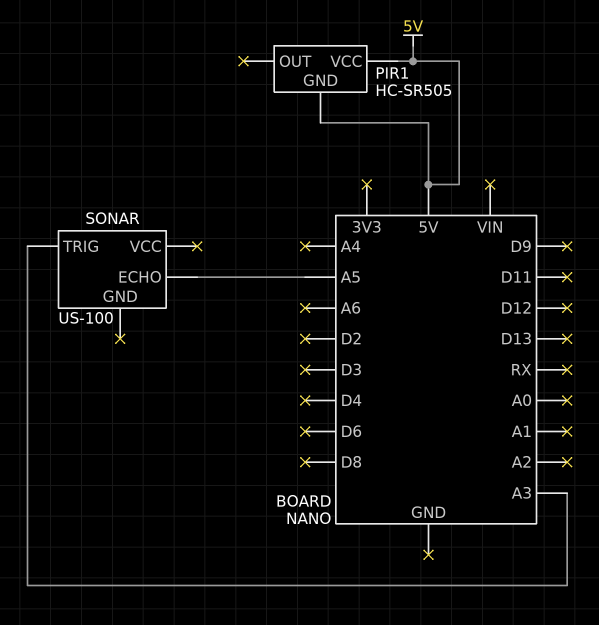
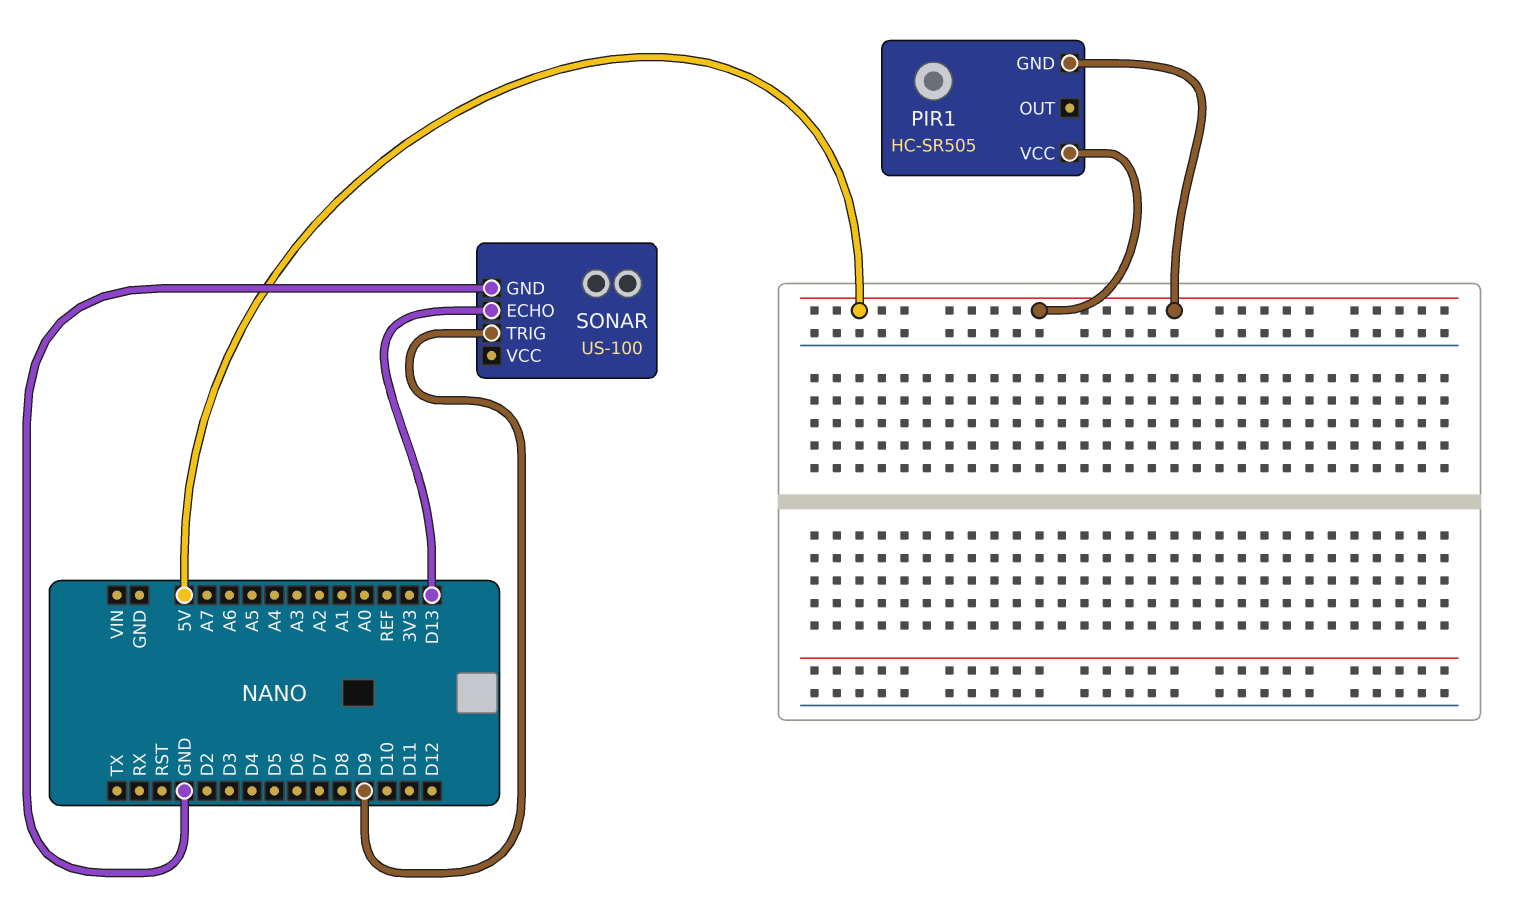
SONAR pin ECHO: A5 -> D13
SONAR pin GND: none -> GND
SONAR pin TRIG: A3 -> D9

